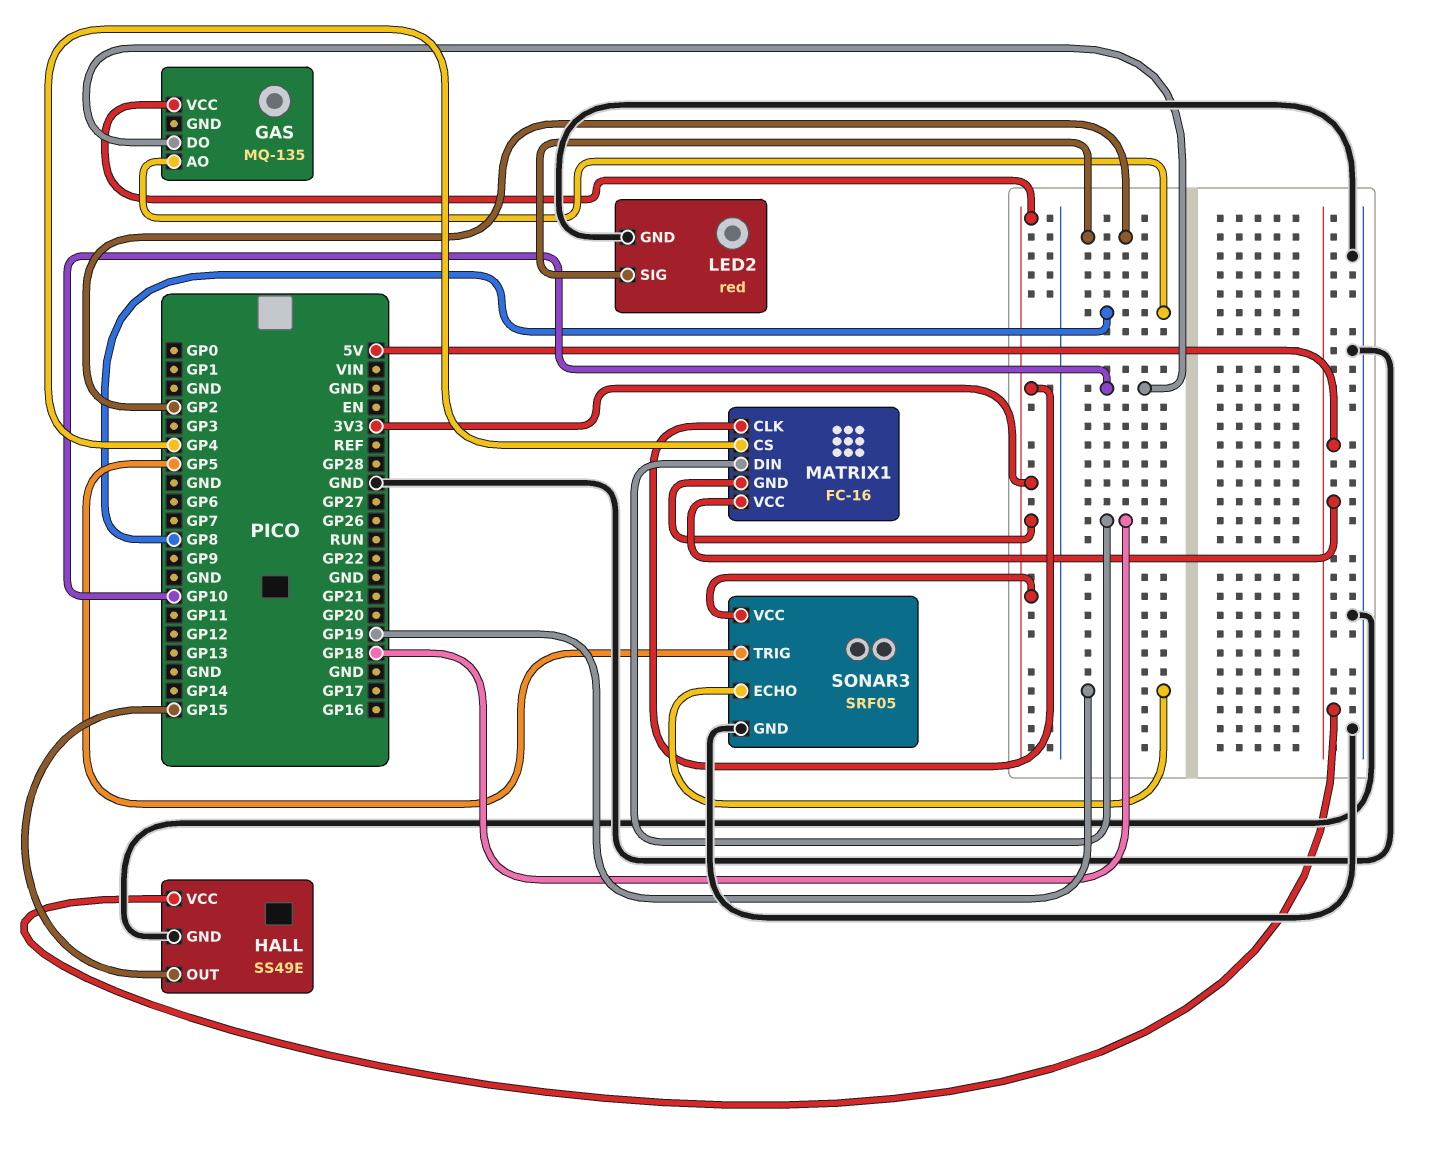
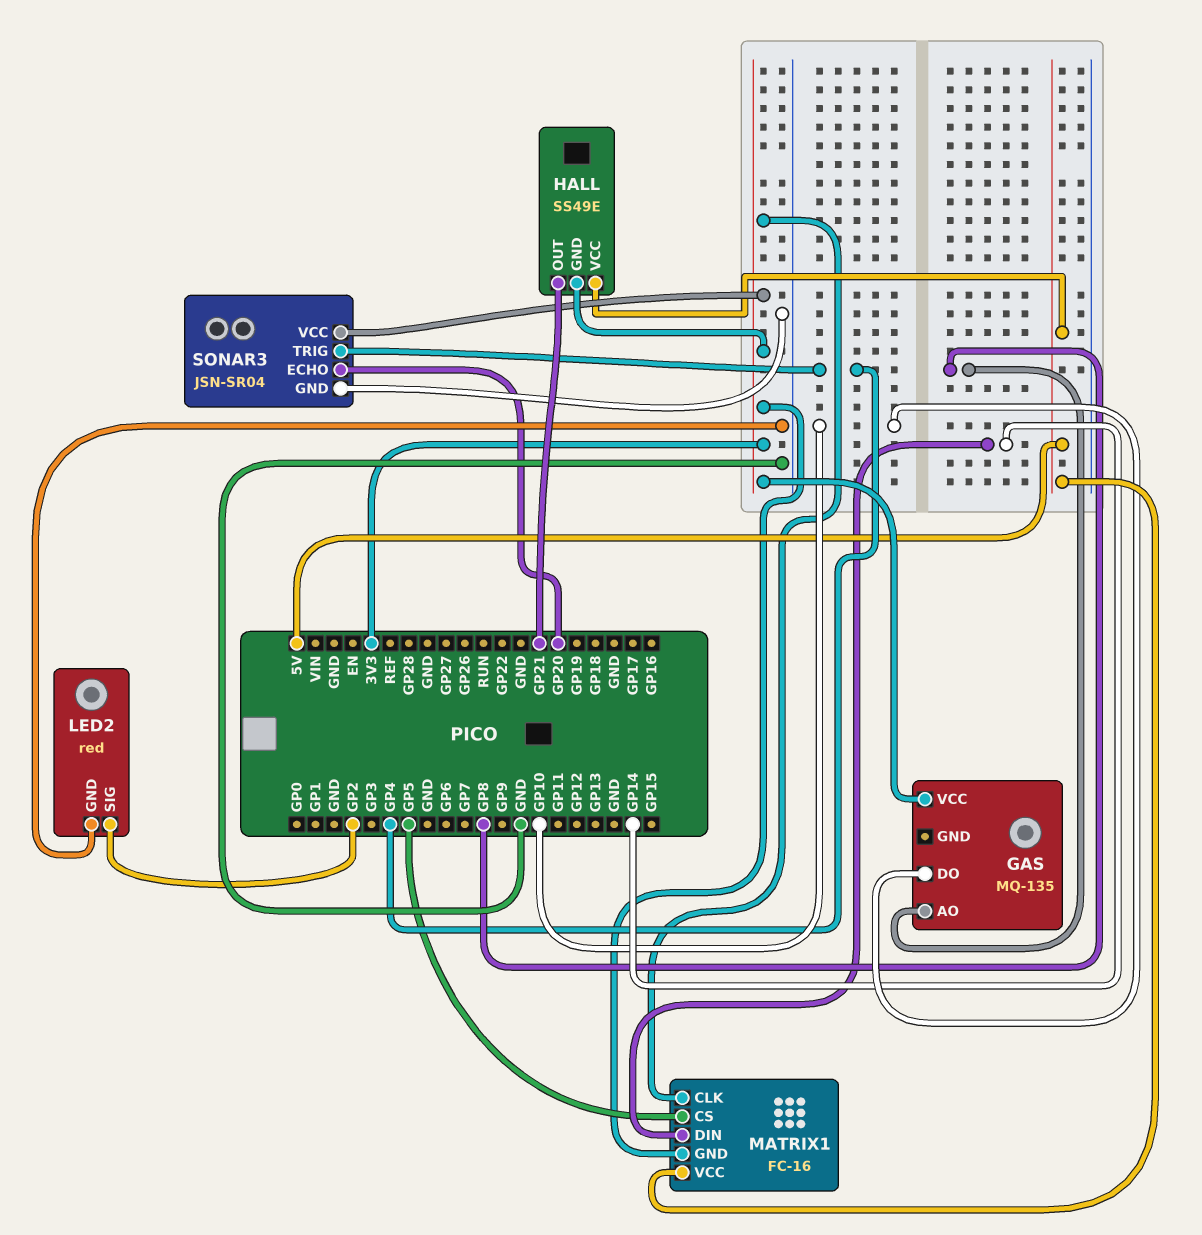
HALL pin GND: GND -> 3V3
HALL pin OUT: GP15 -> GP21
MATRIX1 pin CS: GP4 -> GP5
MATRIX1 pin DIN: GP18 -> GP14
SONAR3: SRF05 -> JSN-SR04
SONAR3 pin ECHO: GP19 -> GP20
SONAR3 pin TRIG: GP5 -> GP4

